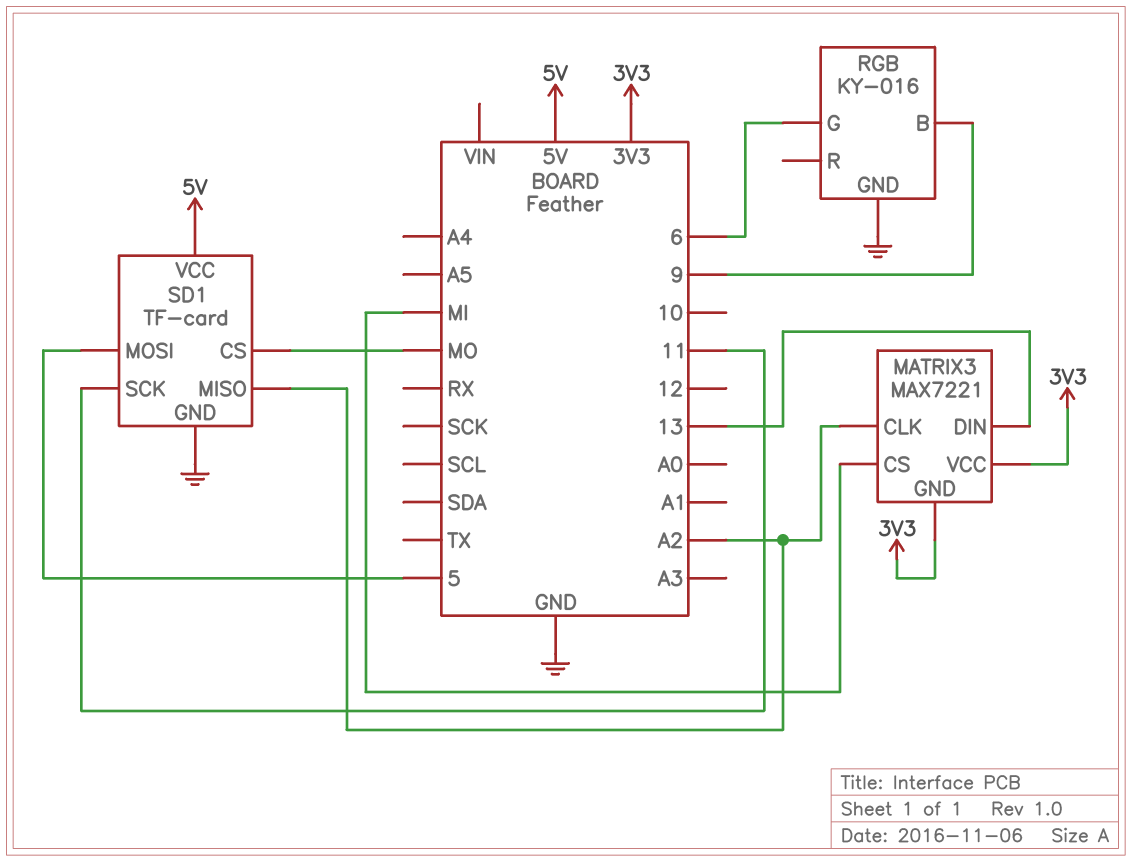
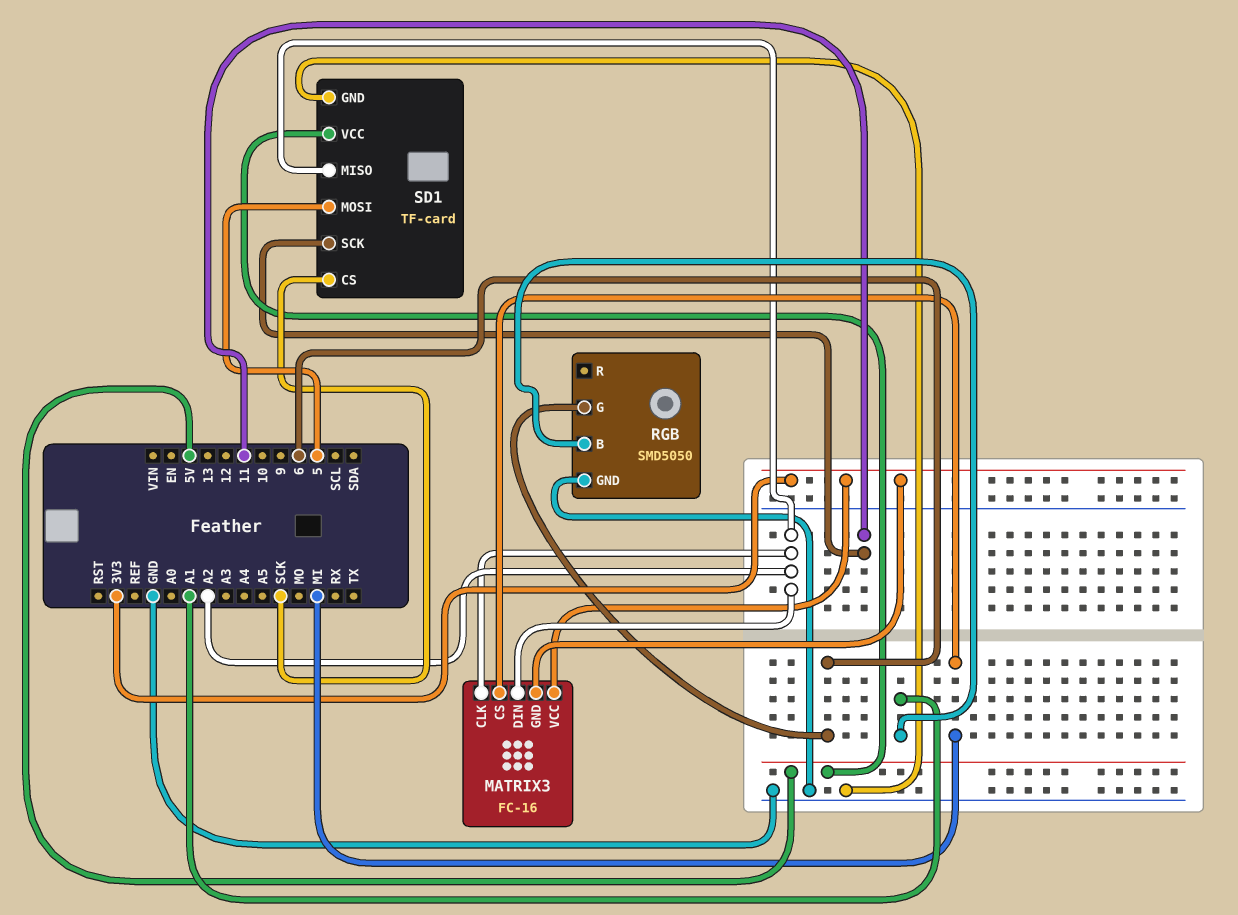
MATRIX3: MAX7221 -> FC-16
MATRIX3 pin DIN: 13 -> A2
RGB: KY-016 -> SMD5050
RGB pin B: 9 -> A1
SD1 pin CS: MO -> SCK

